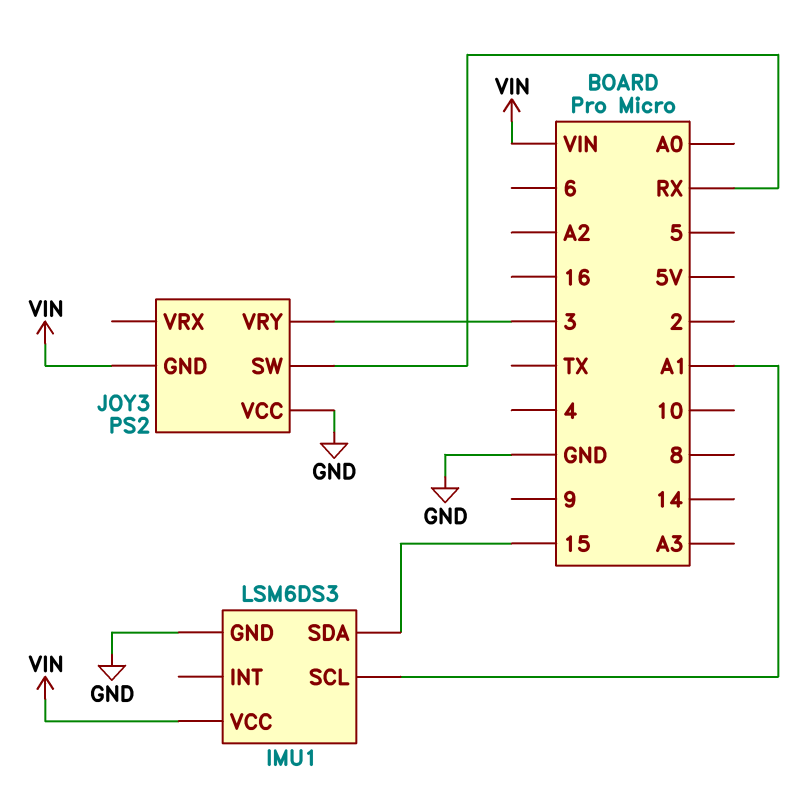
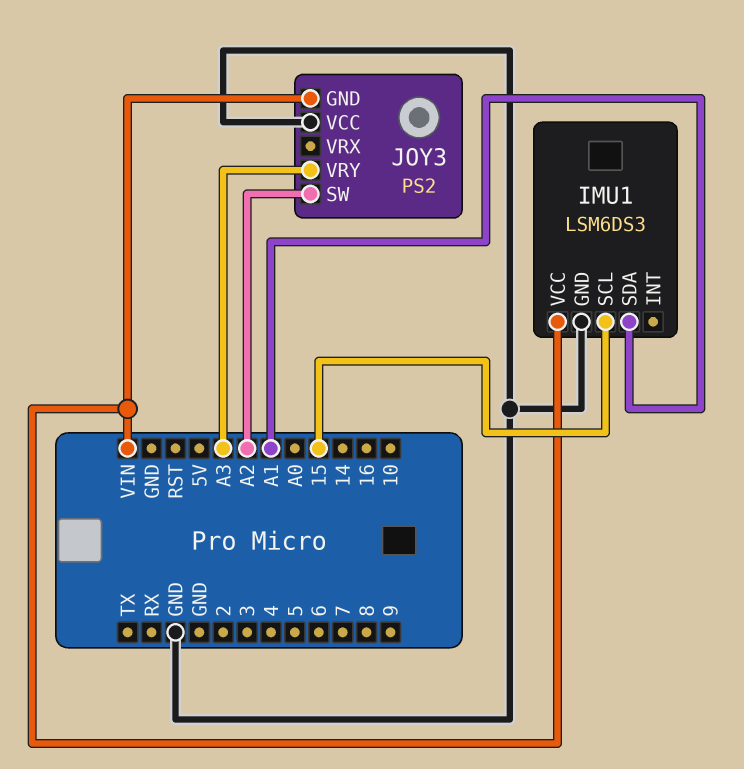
IMU1 pin SCL: A1 -> 15
IMU1 pin SDA: 15 -> A1
JOY3 pin SW: RX -> A2
JOY3 pin VRY: 3 -> A3

